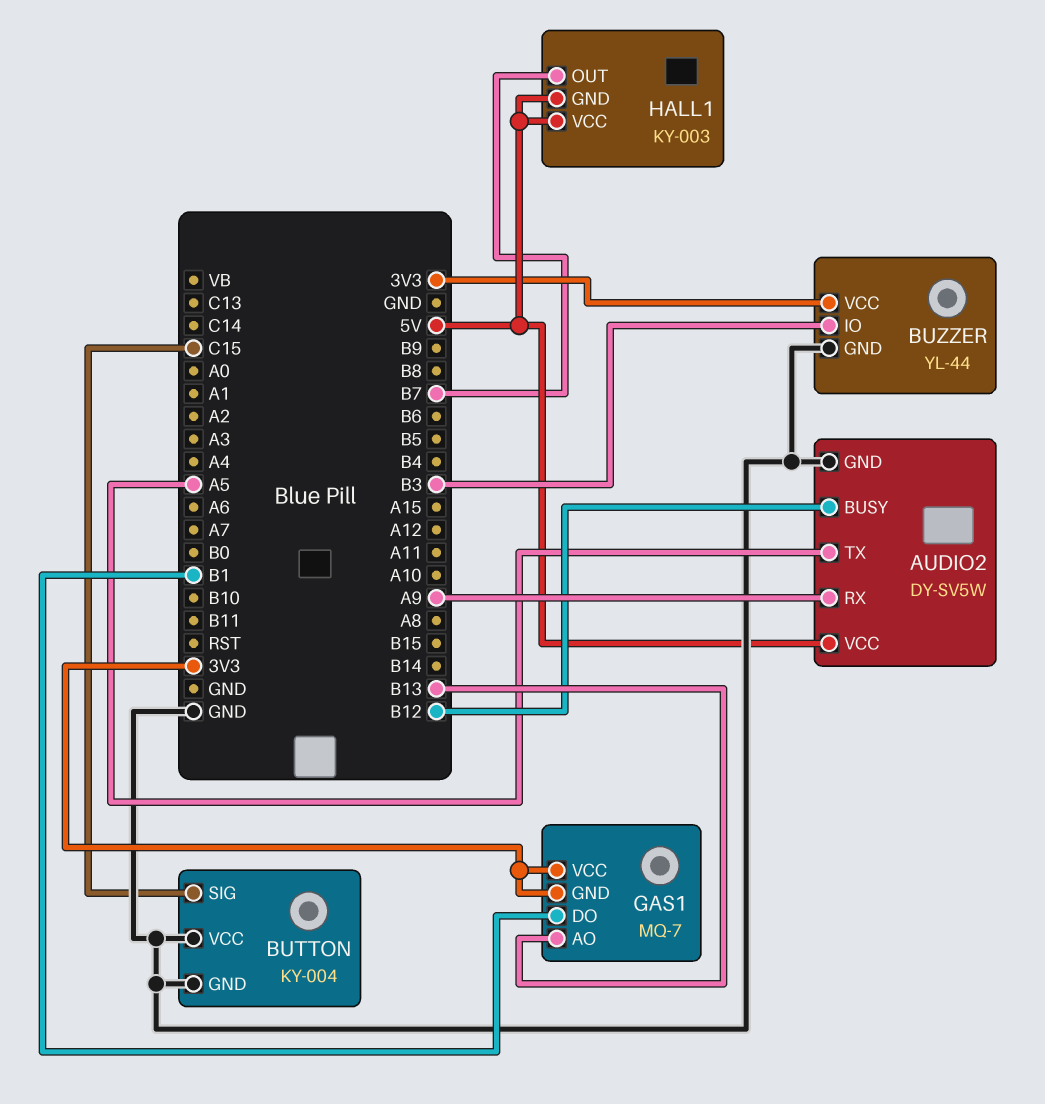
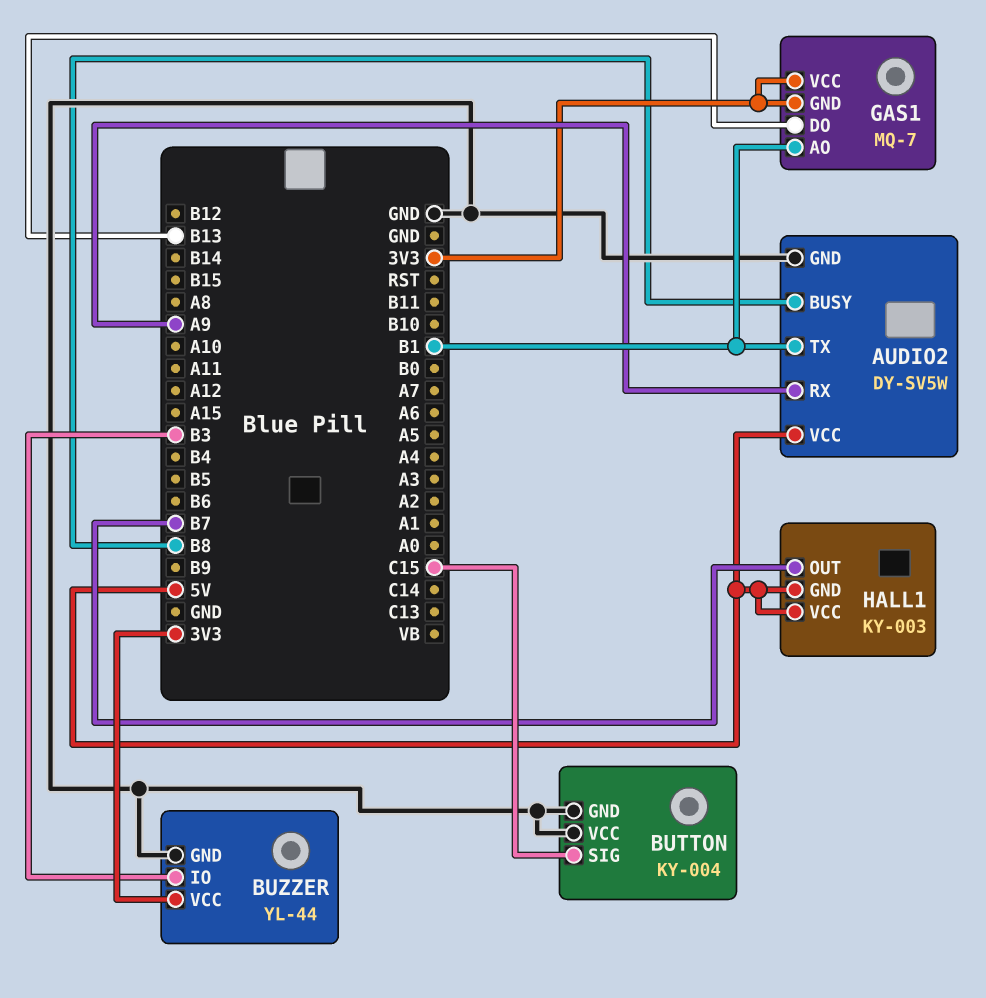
AUDIO2 pin BUSY: B12 -> B8
AUDIO2 pin TX: A5 -> B1
GAS1 pin AO: B13 -> B1
GAS1 pin DO: B1 -> B13

